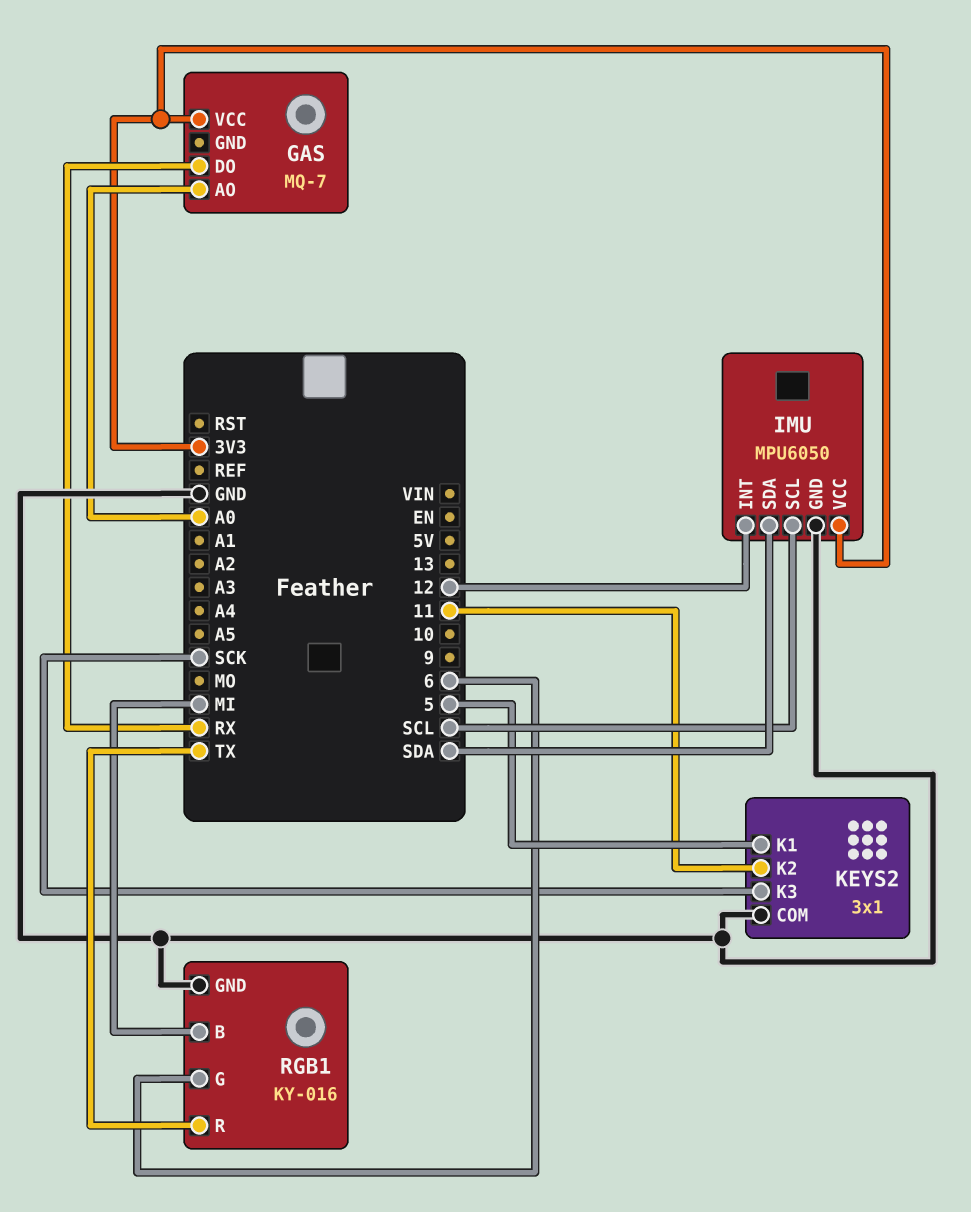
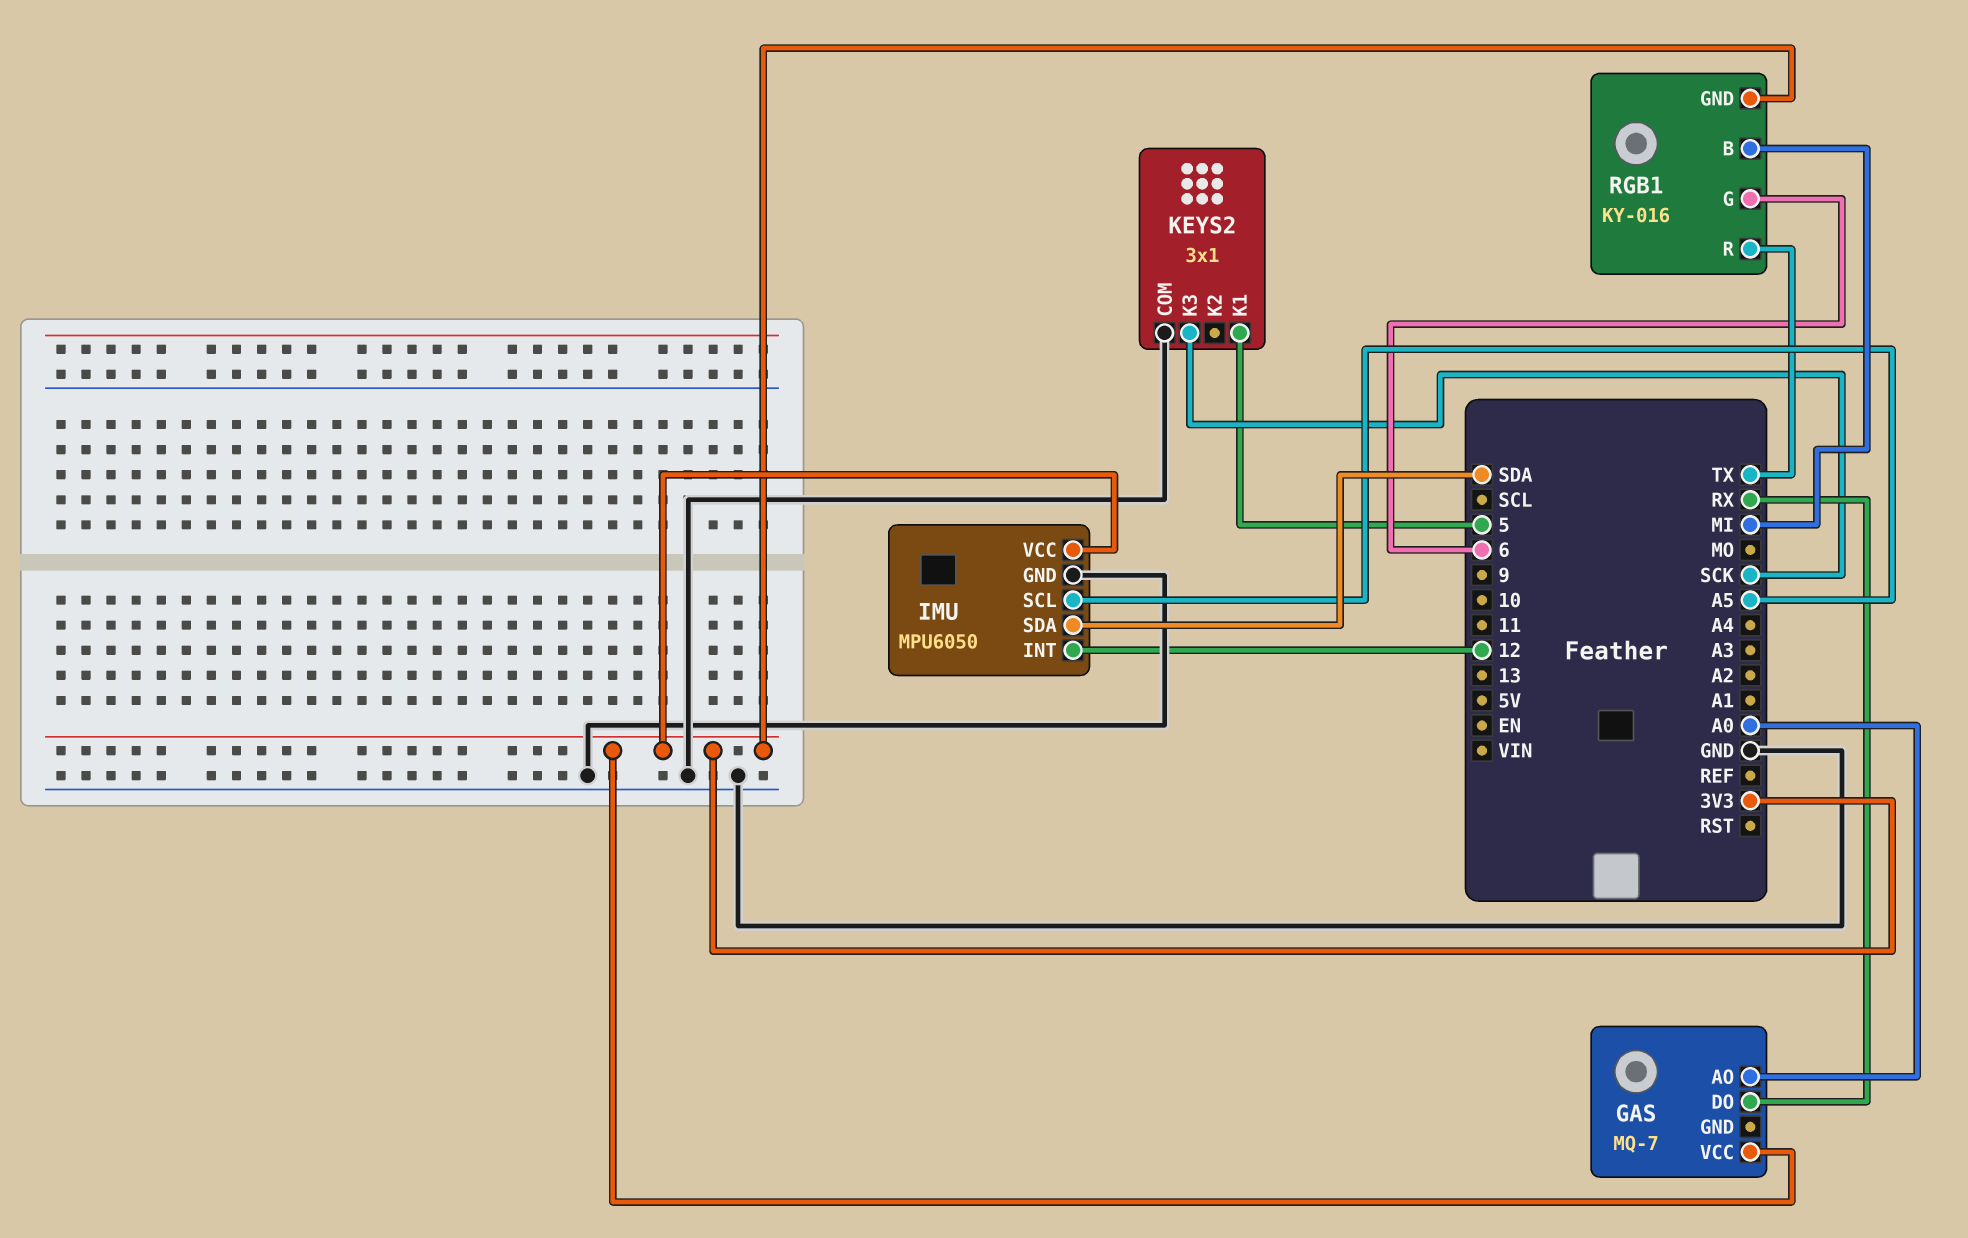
IMU pin SCL: SCL -> A5
KEYS2 pin K2: 11 -> none
RGB1 pin GND: GND -> 3V3

